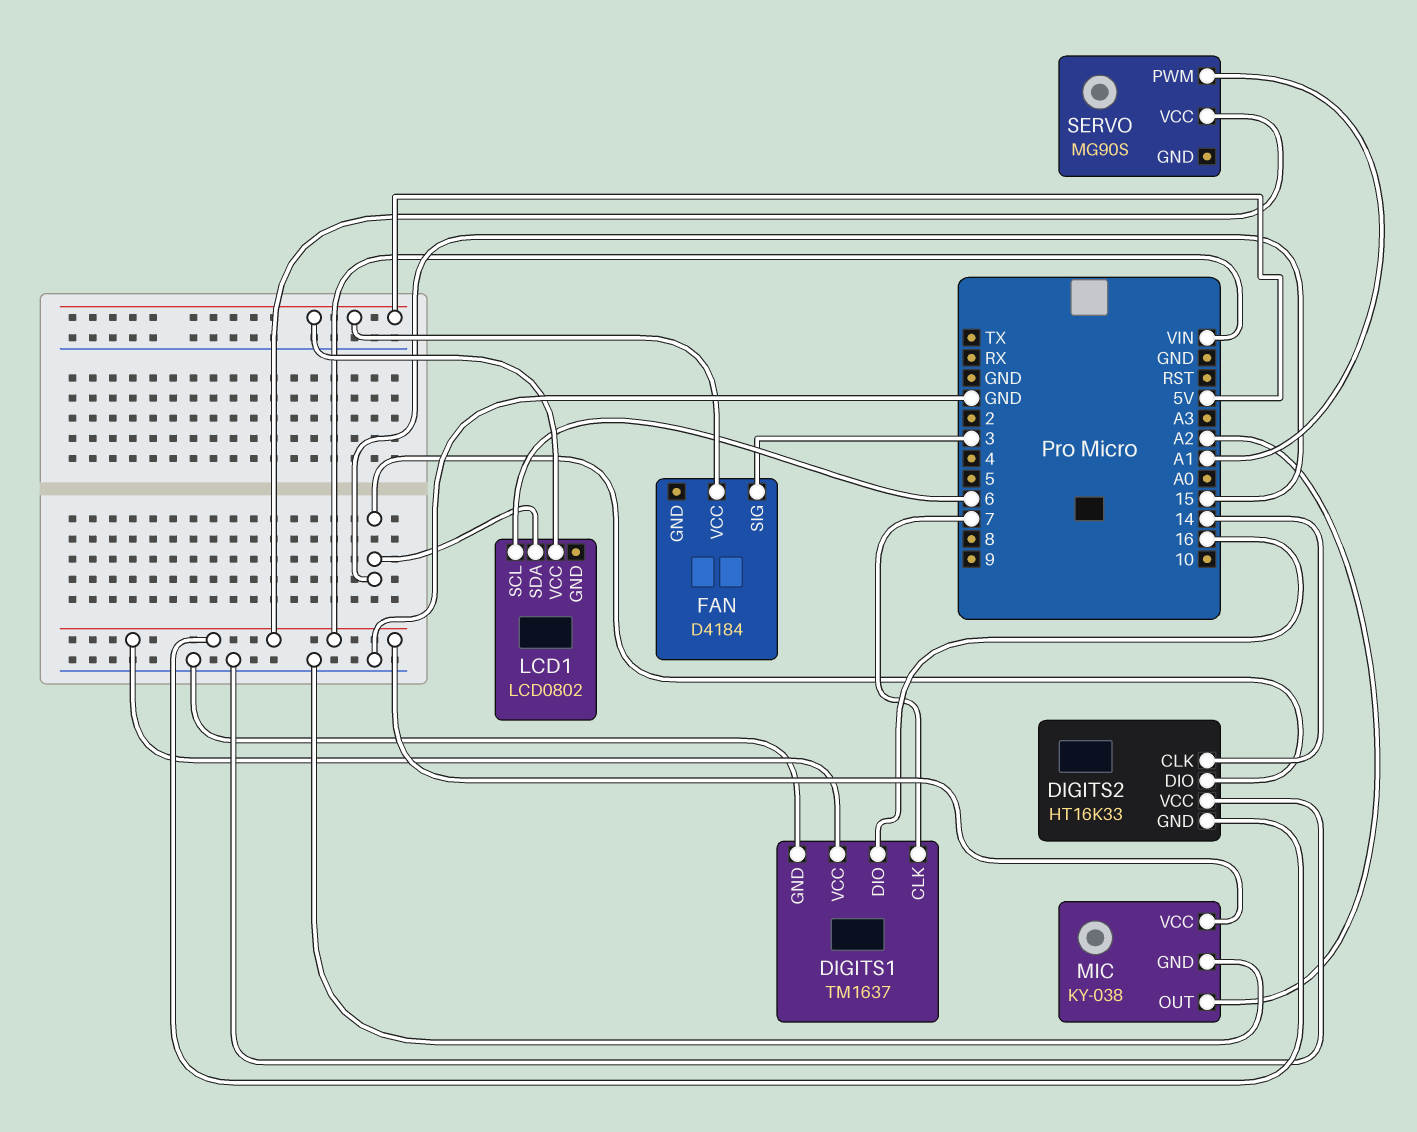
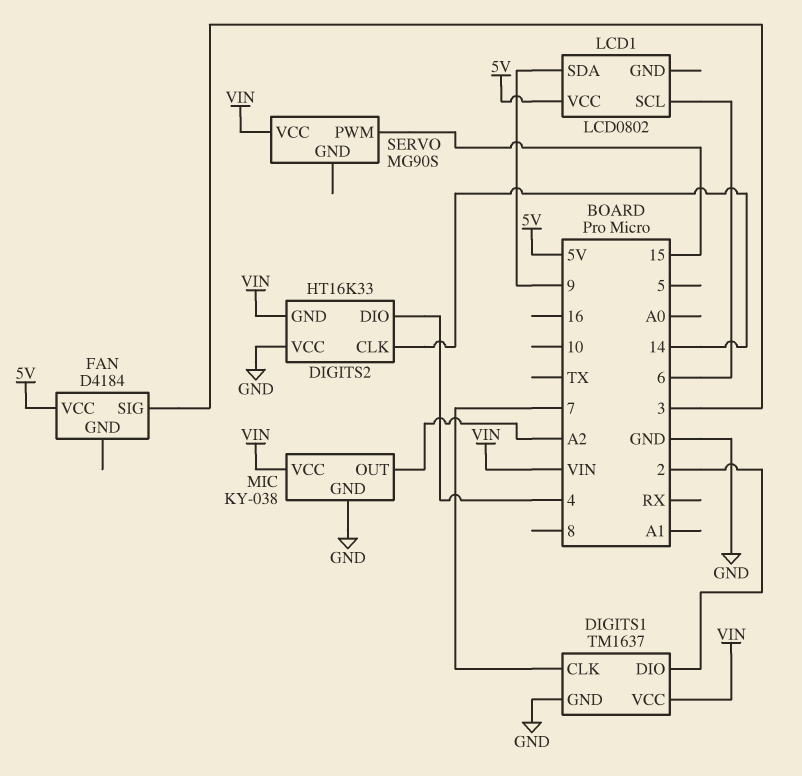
DIGITS1 pin DIO: 16 -> 2
DIGITS2 pin DIO: 15 -> 4
LCD1 pin SDA: 15 -> 9
SERVO pin PWM: A1 -> 15

